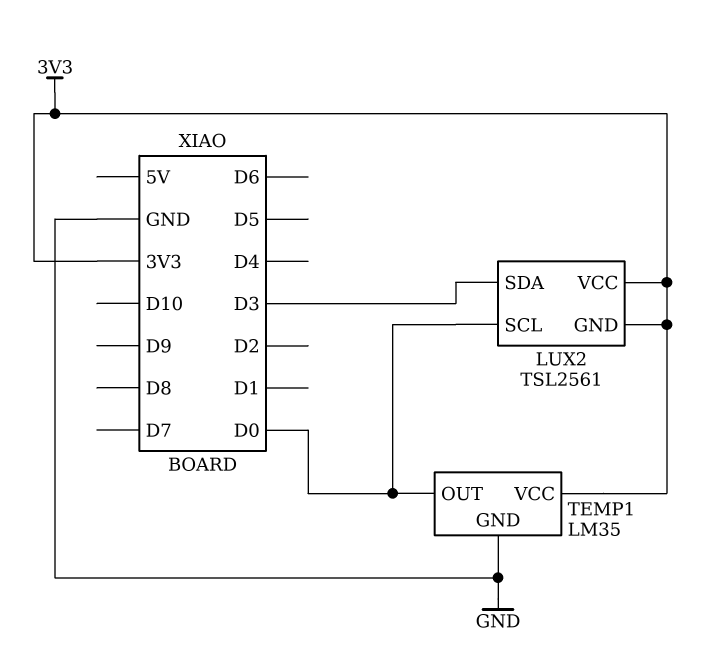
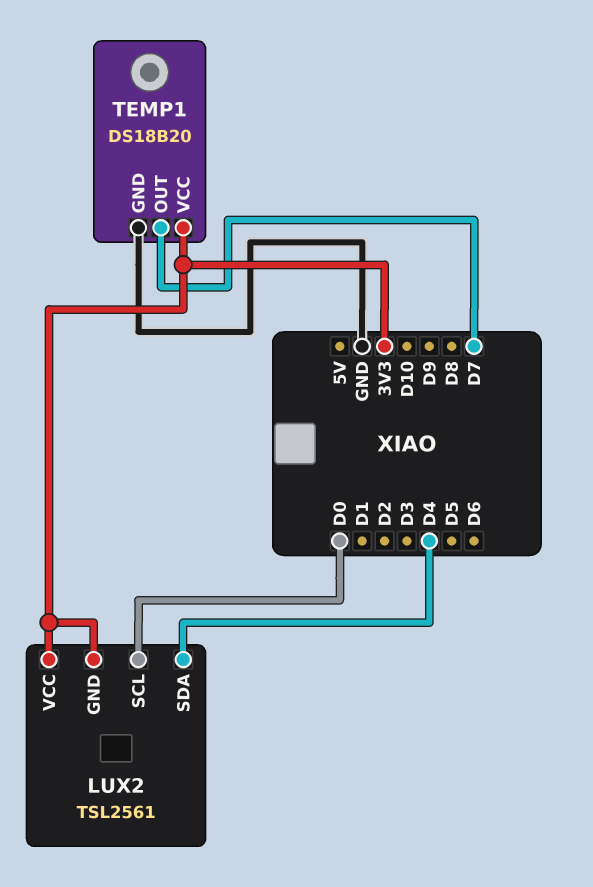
LUX2 pin SDA: D3 -> D4
TEMP1: LM35 -> DS18B20
TEMP1 pin OUT: D0 -> D7

